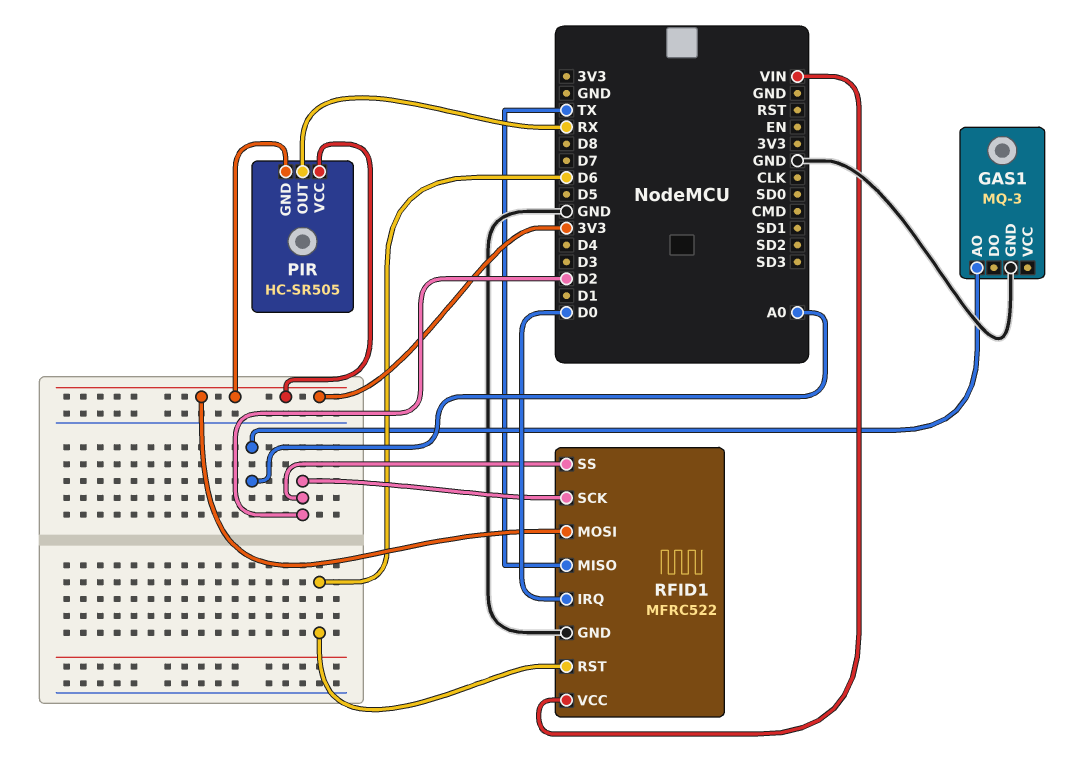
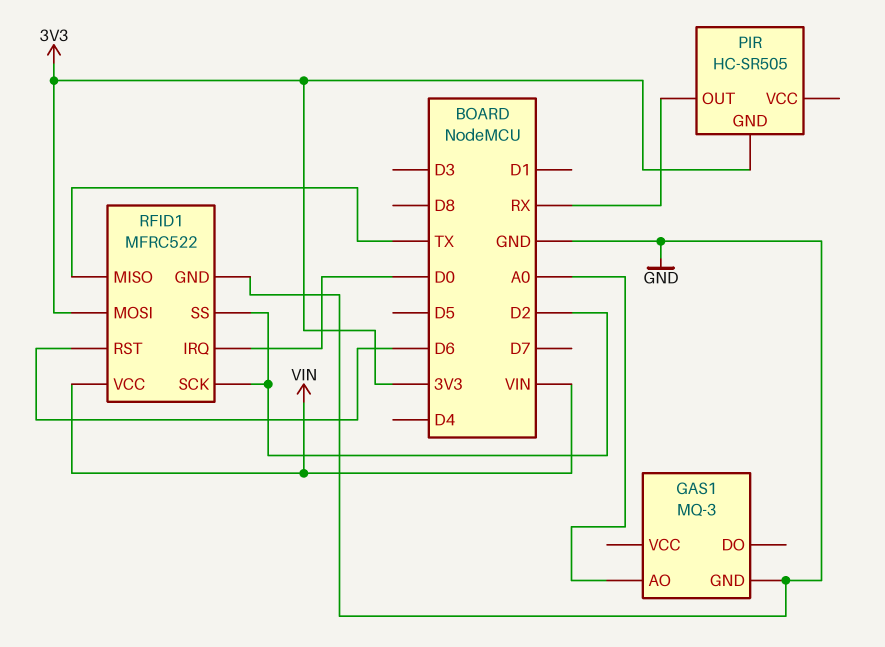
PIR pin VCC: 3V3 -> none

